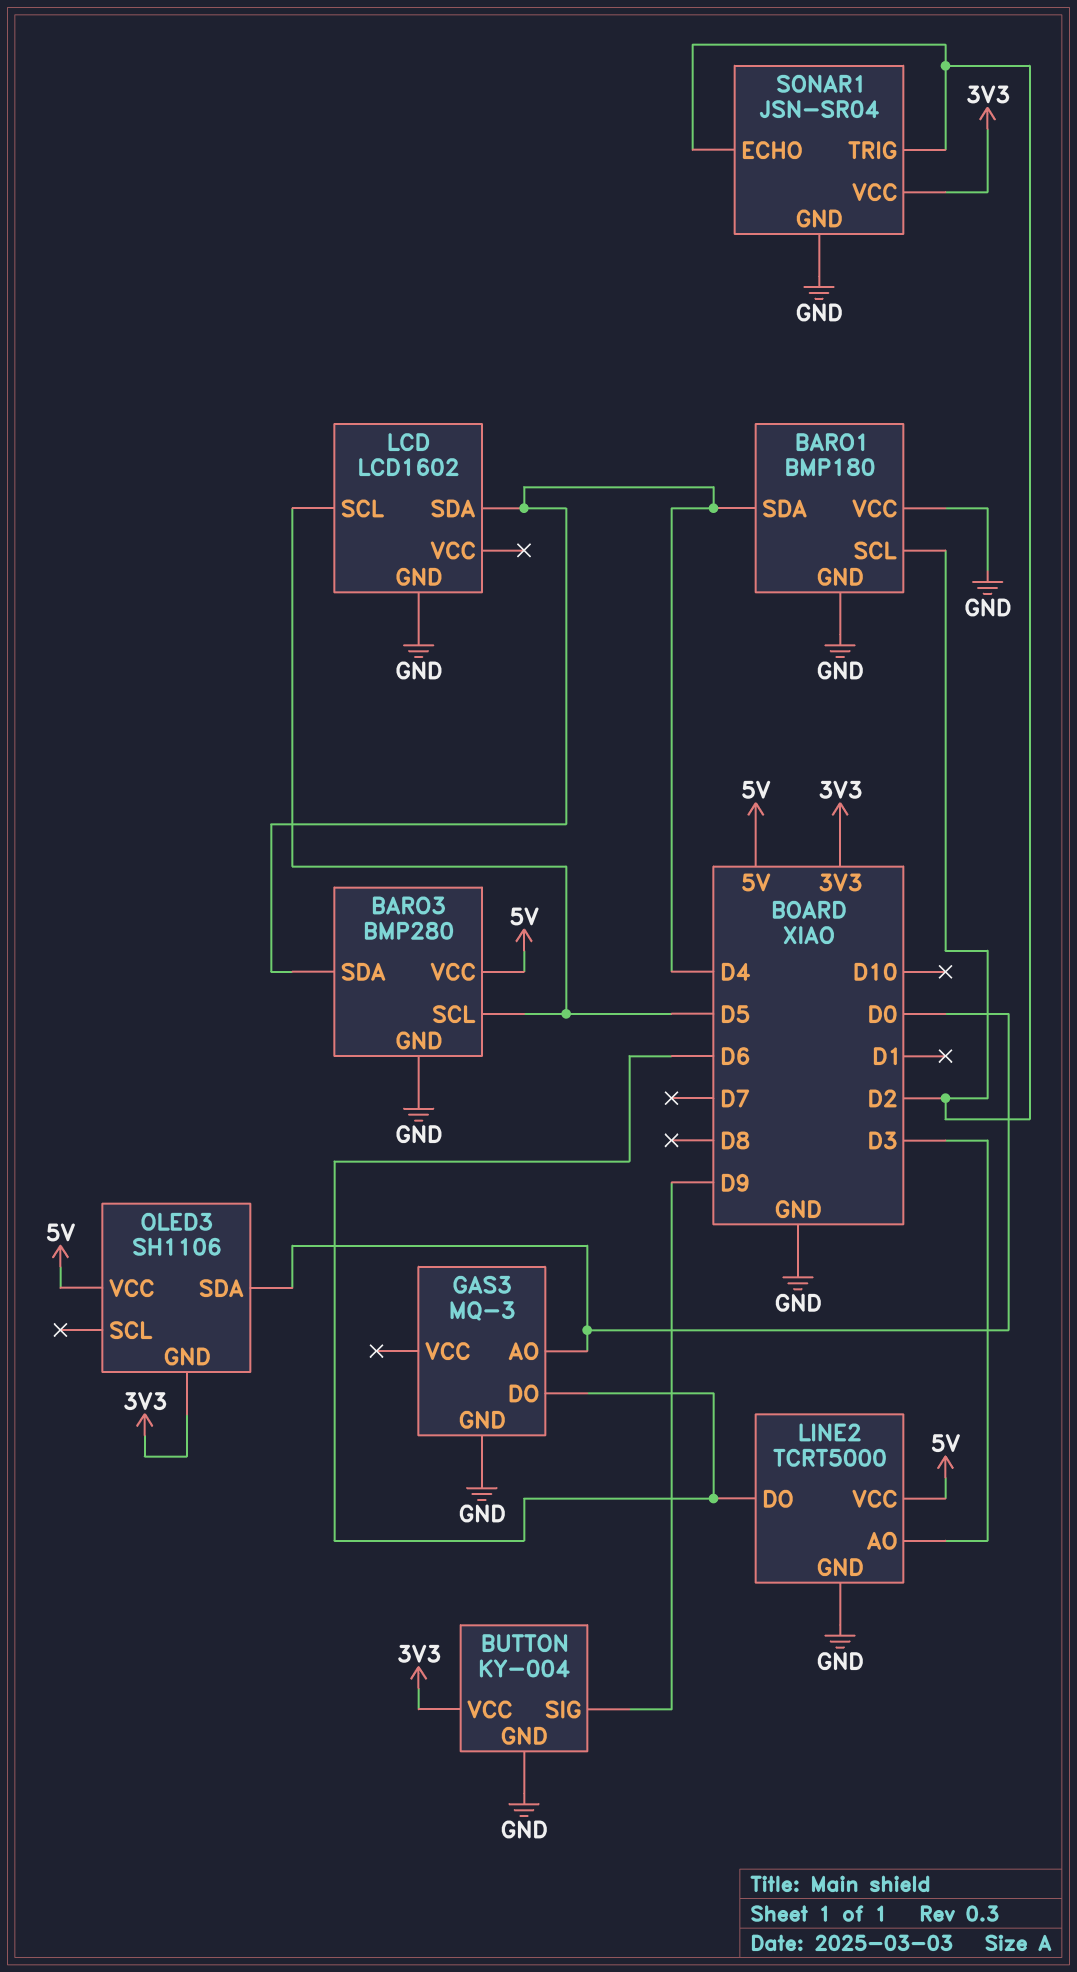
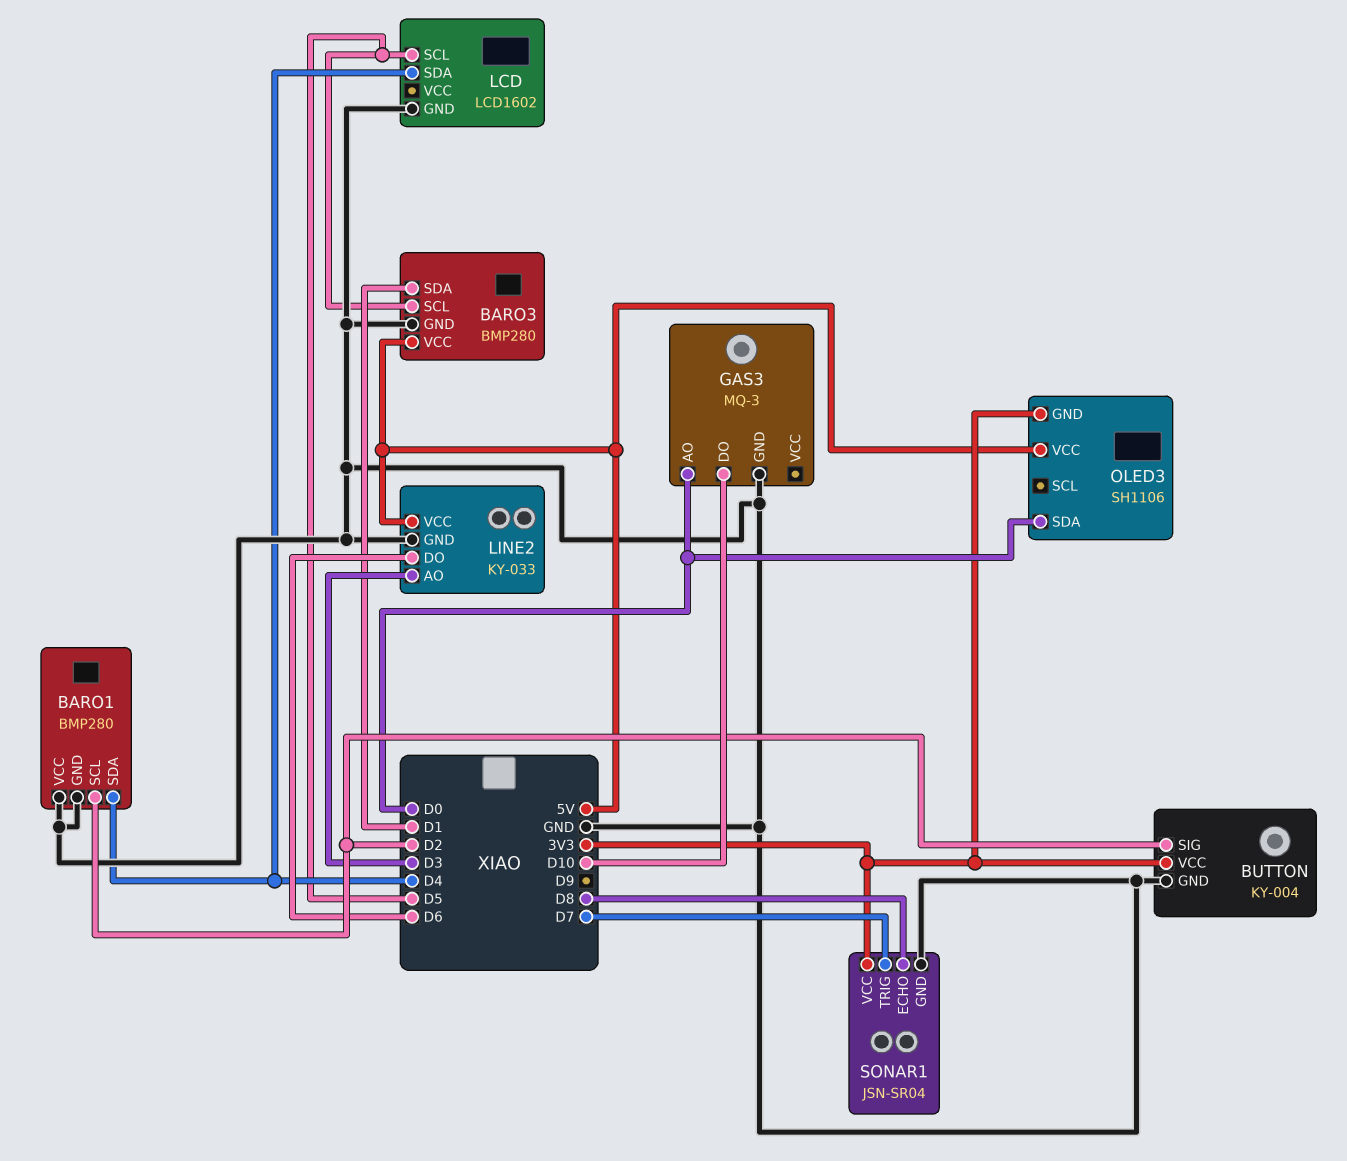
BARO1: BMP180 -> BMP280
BARO3 pin SDA: D4 -> D1
BUTTON pin SIG: D9 -> D2
GAS3 pin DO: D6 -> D10
LINE2: TCRT5000 -> KY-033
SONAR1 pin ECHO: D2 -> D8
SONAR1 pin TRIG: D2 -> D7

